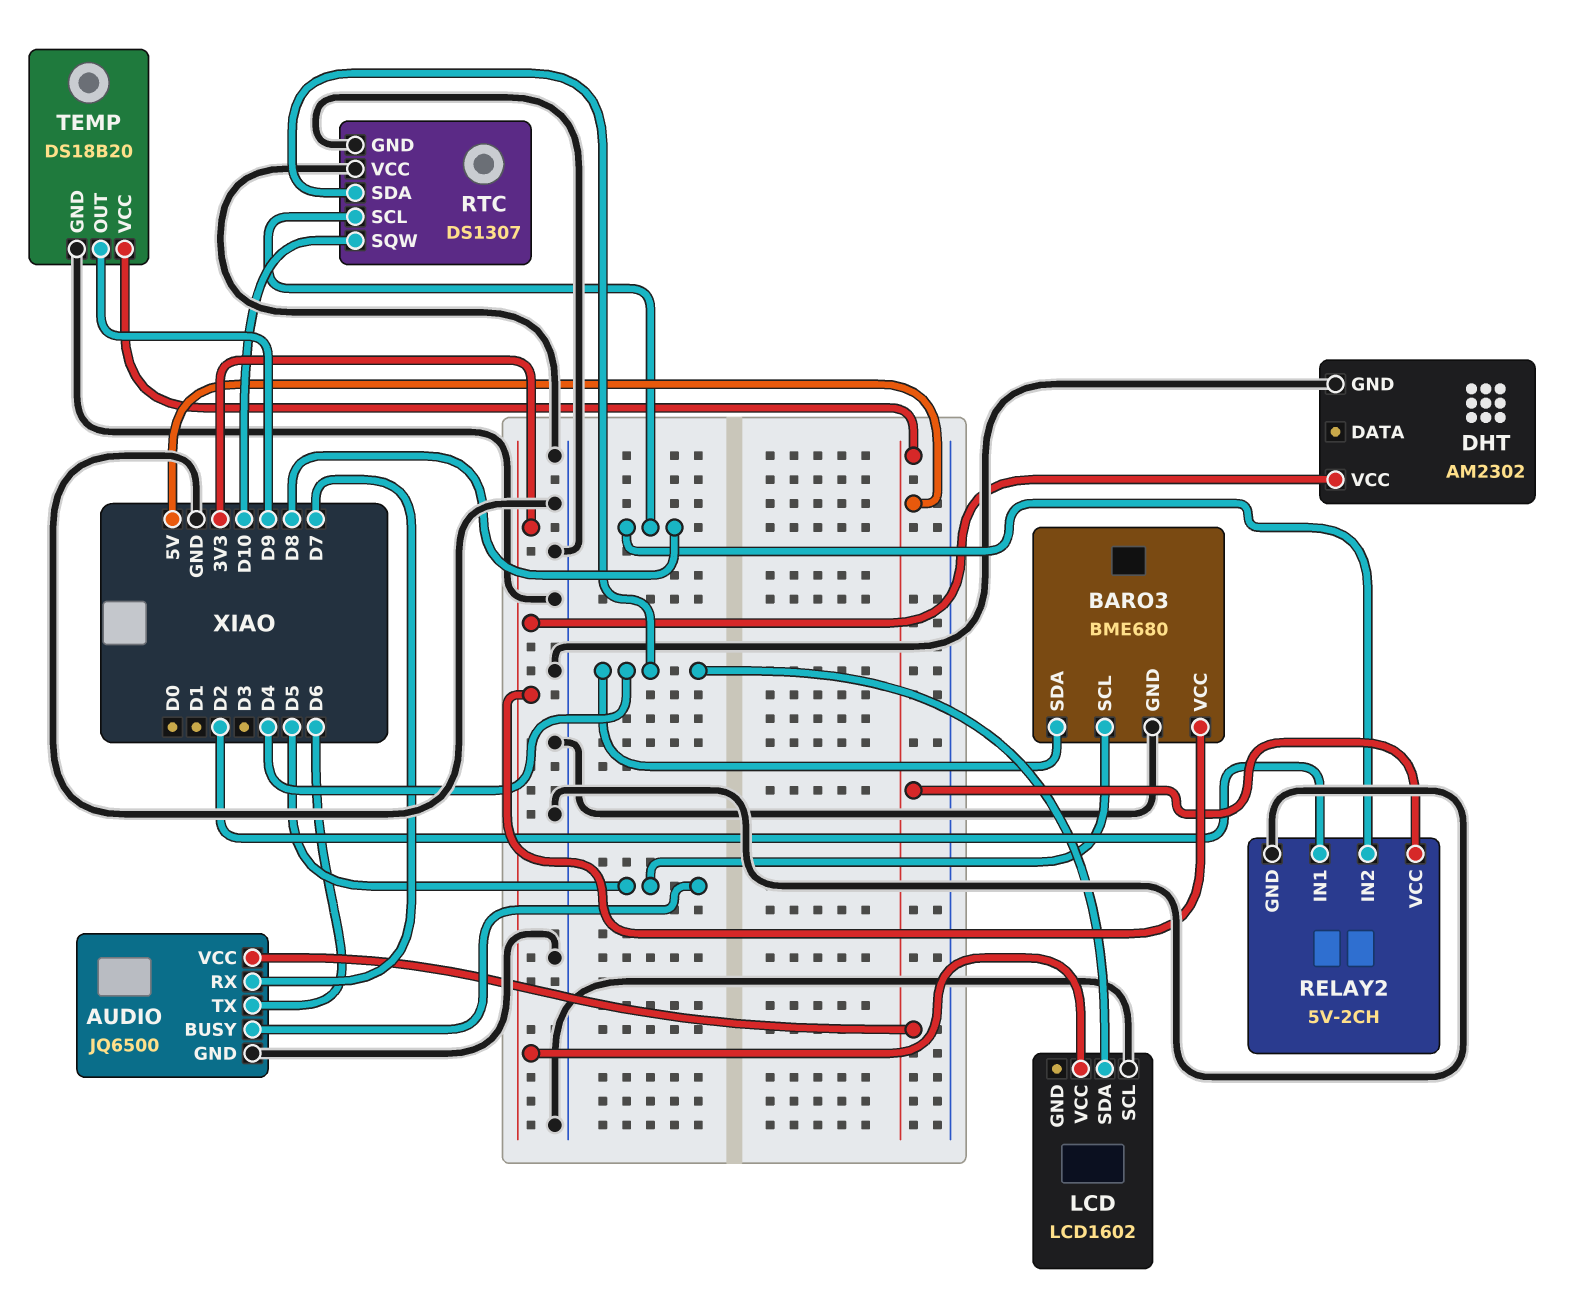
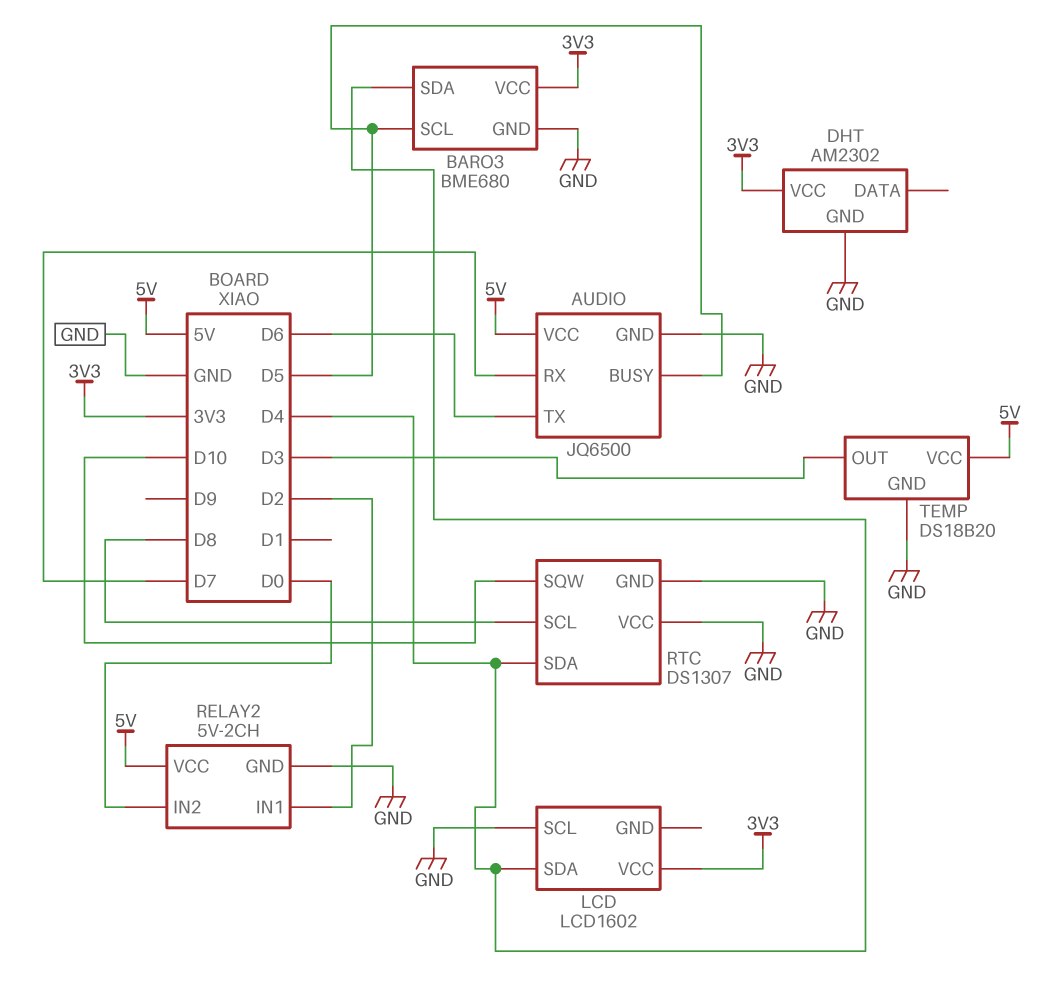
RELAY2 pin IN2: D8 -> D0
TEMP pin OUT: D9 -> D3

